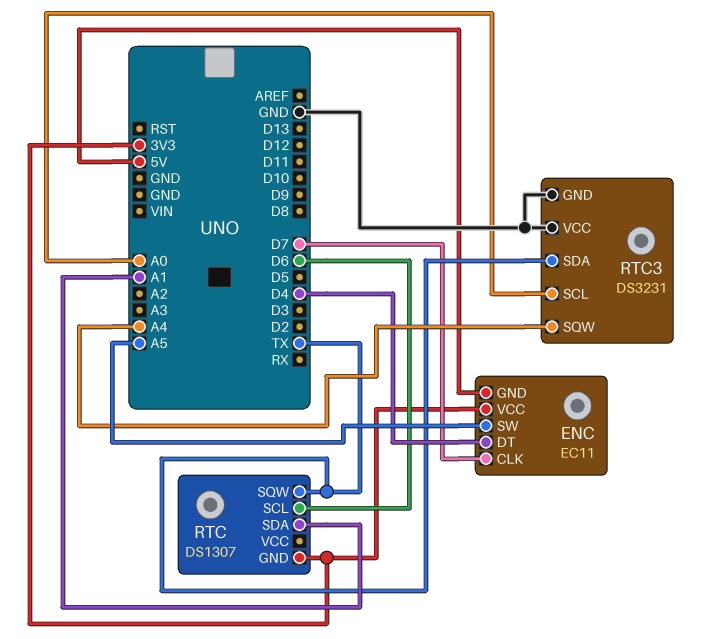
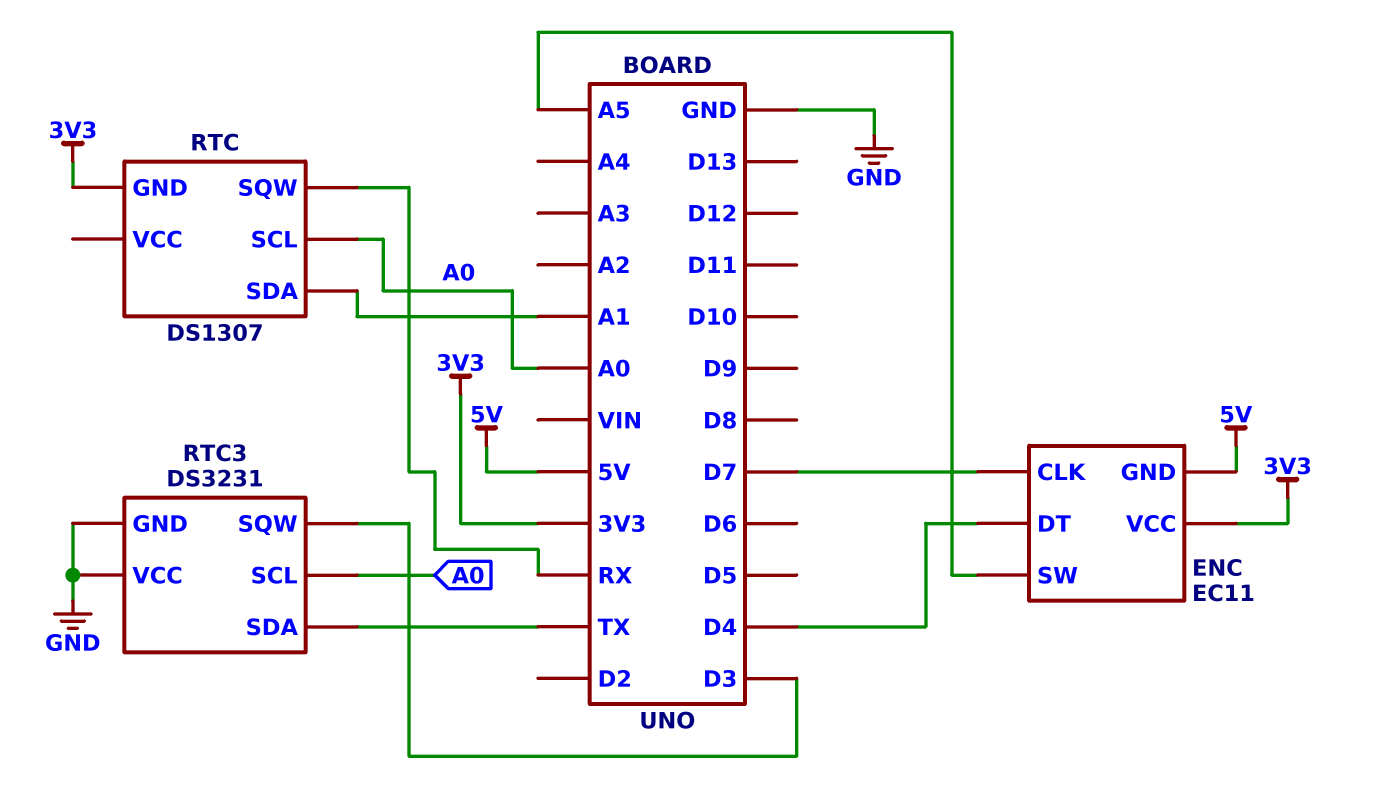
RTC pin SCL: D6 -> A0
RTC pin SQW: TX -> RX
RTC3 pin SQW: A4 -> D3

